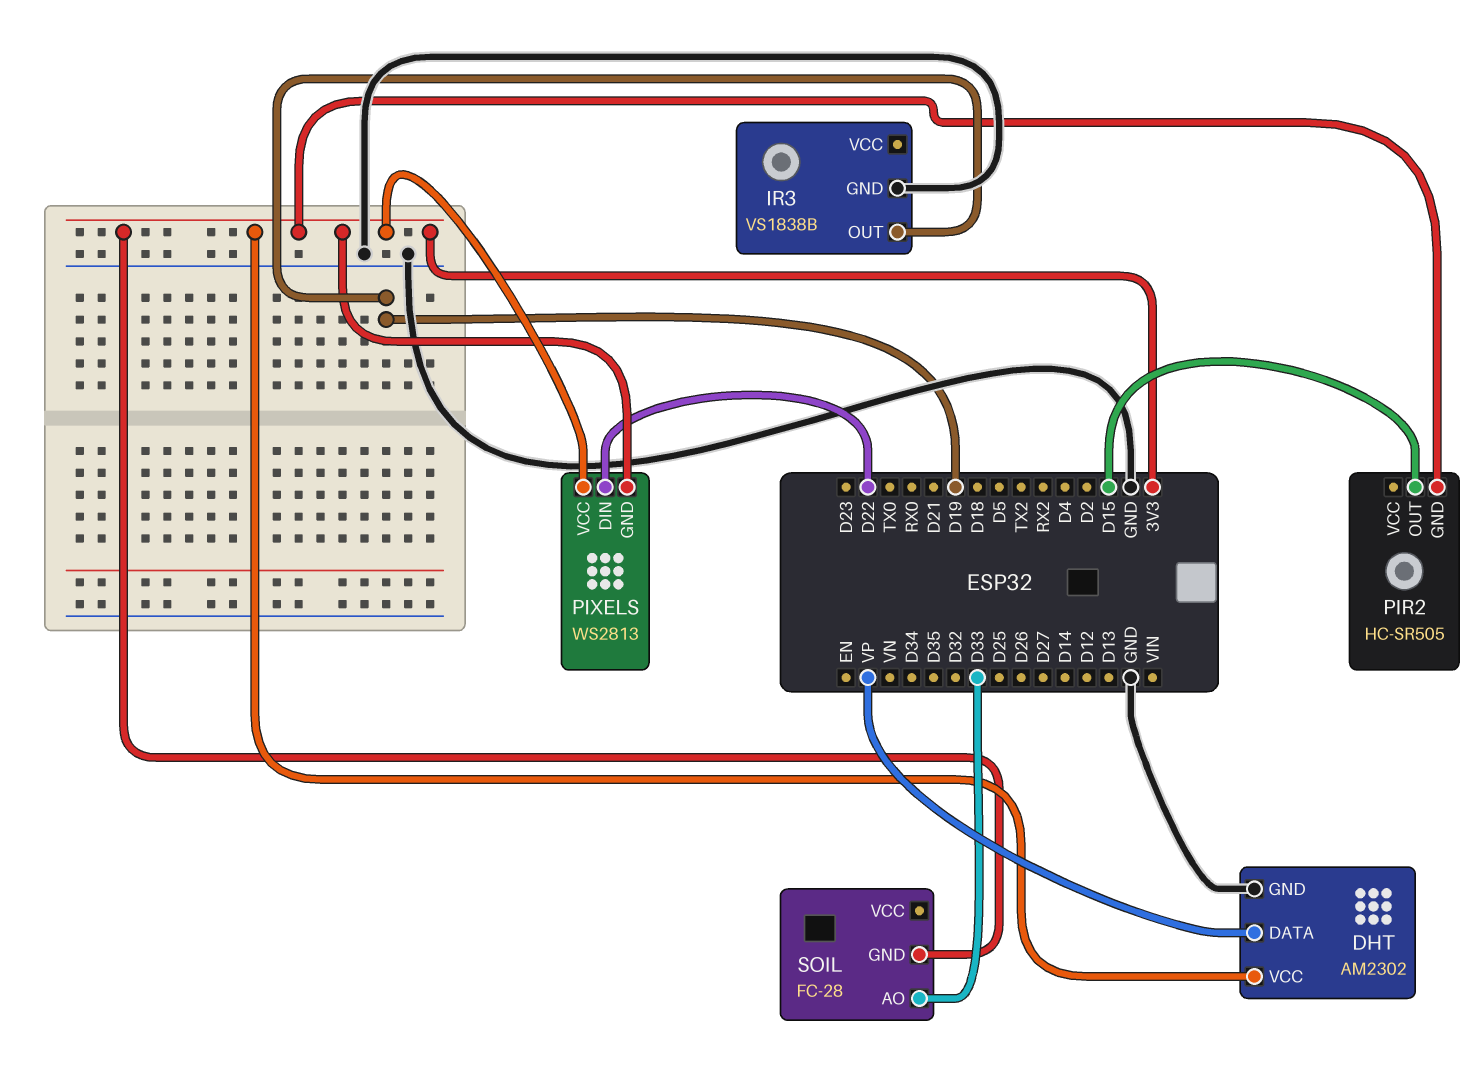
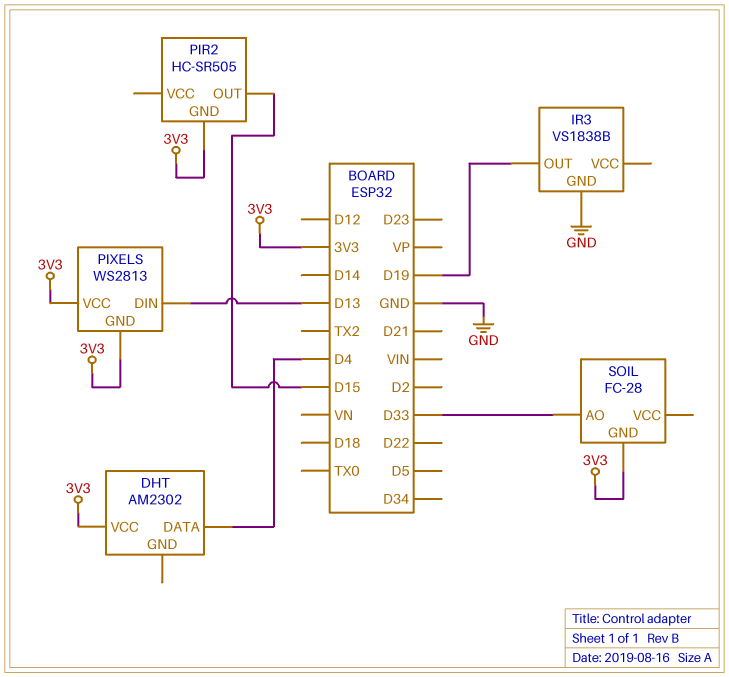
DHT pin DATA: VP -> D4
DHT pin GND: GND -> none
PIXELS pin DIN: D22 -> D13

